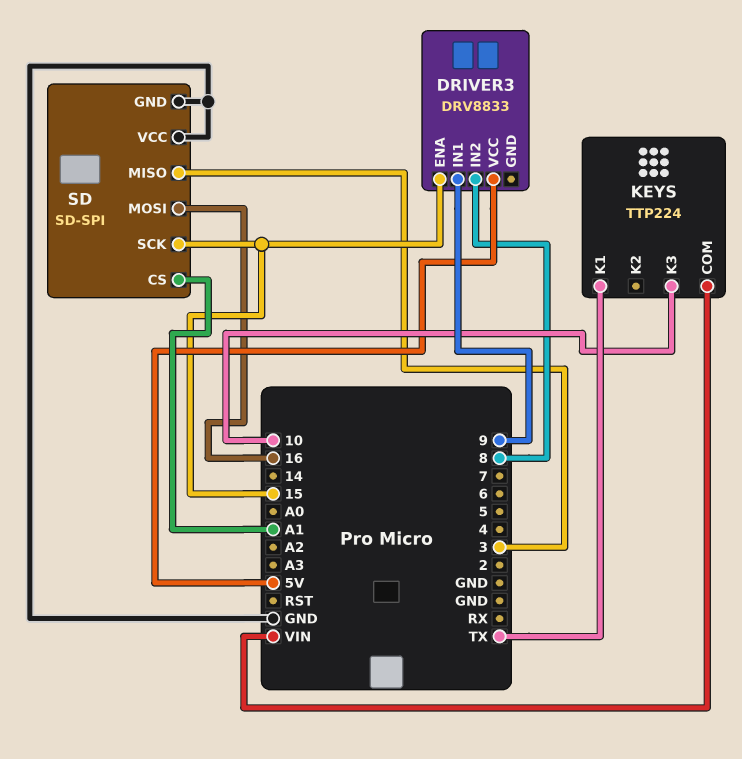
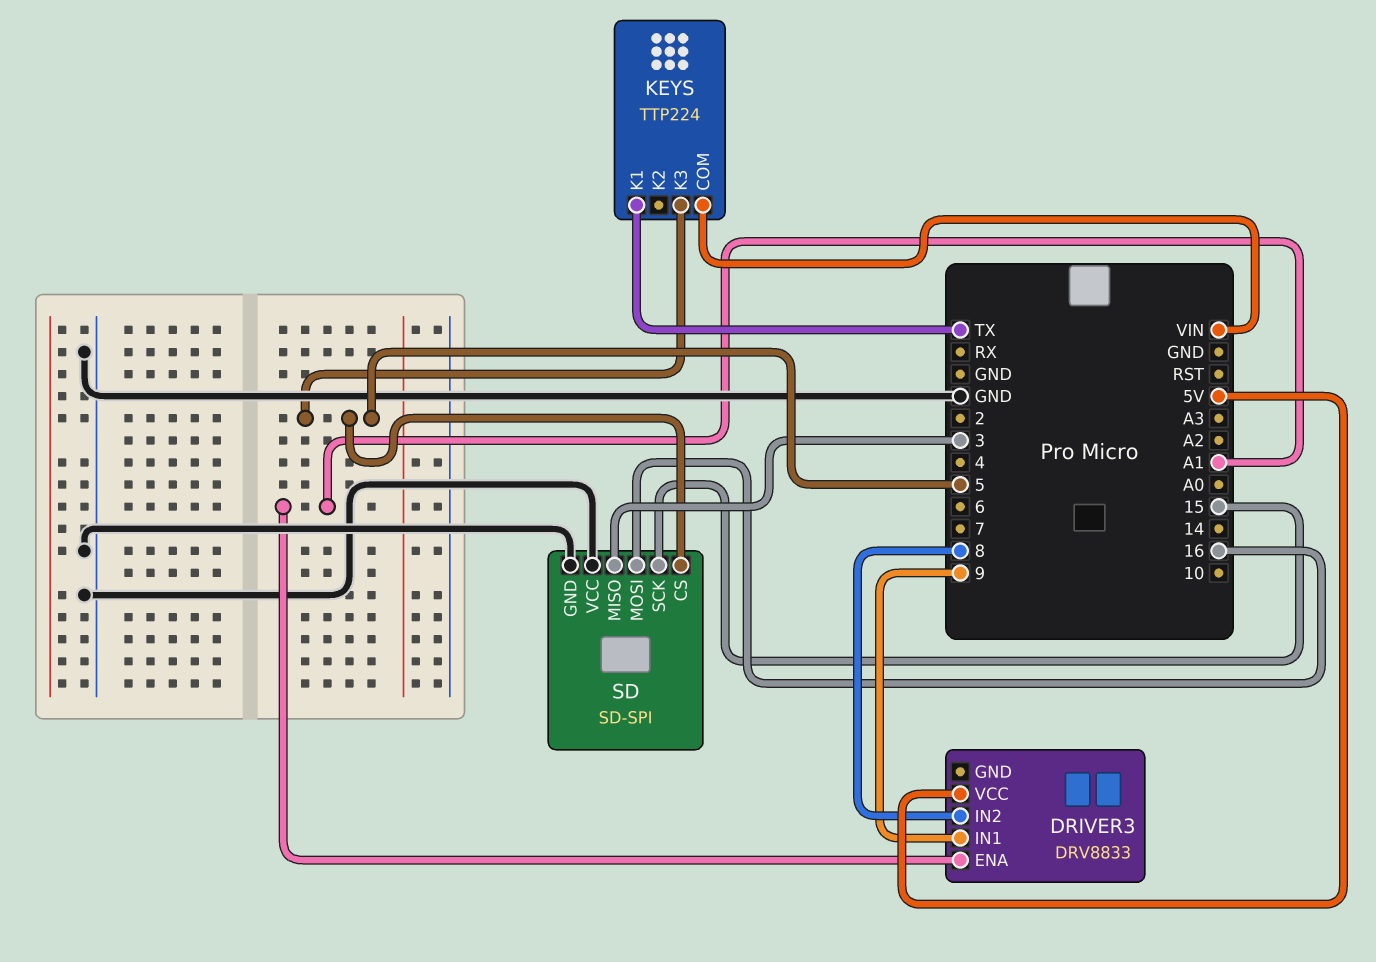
DRIVER3 pin ENA: 15 -> A1
KEYS pin K3: 10 -> 5
SD pin CS: A1 -> 5

